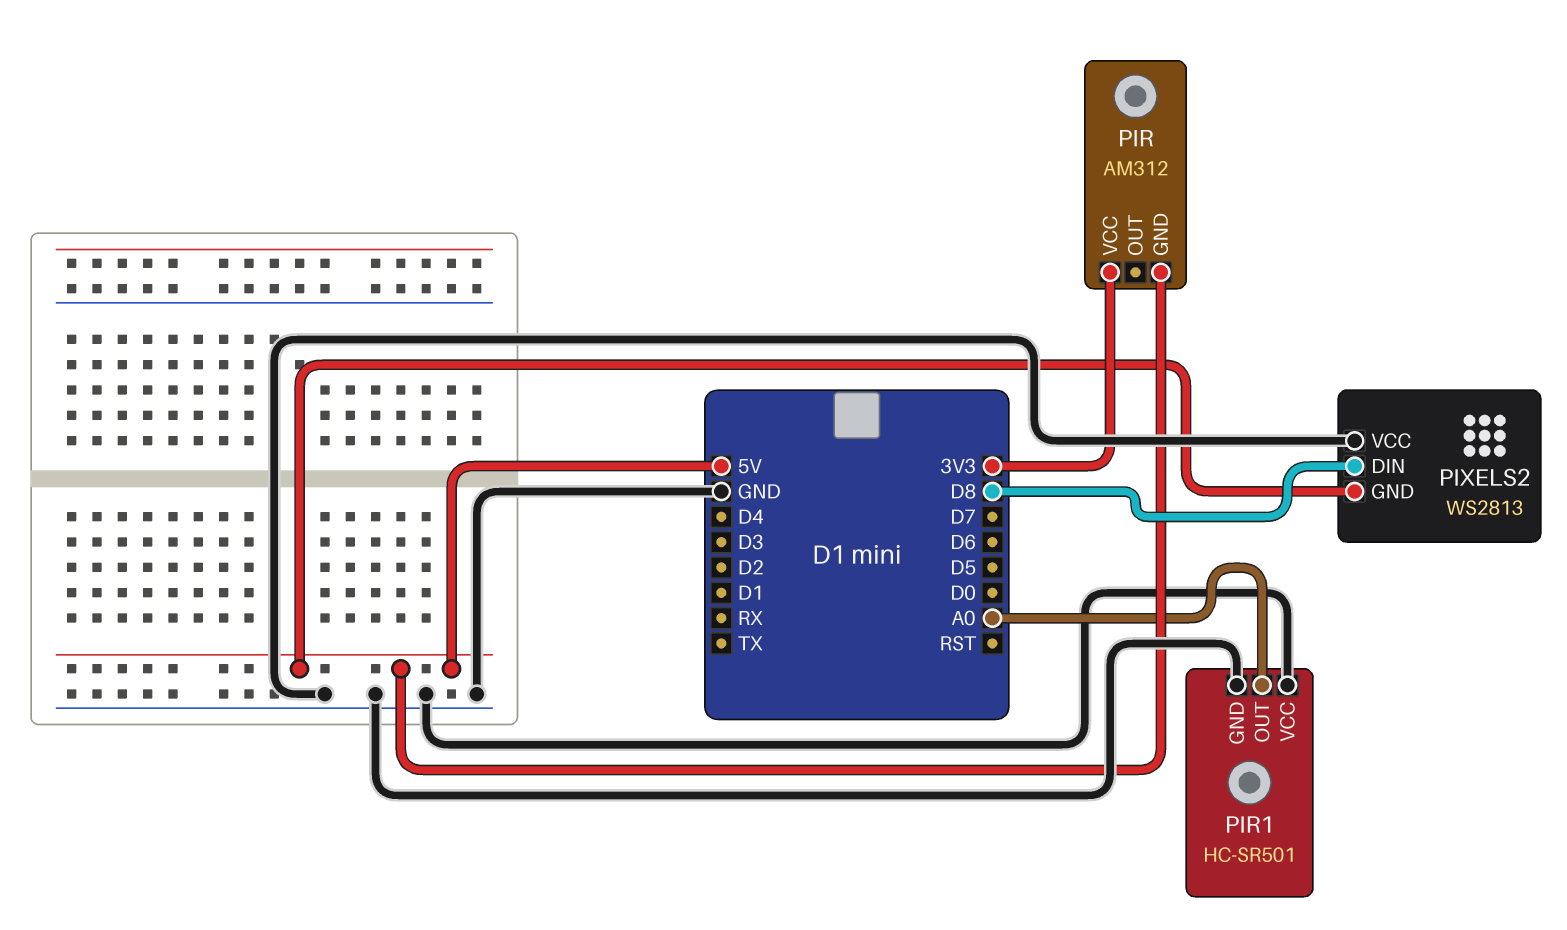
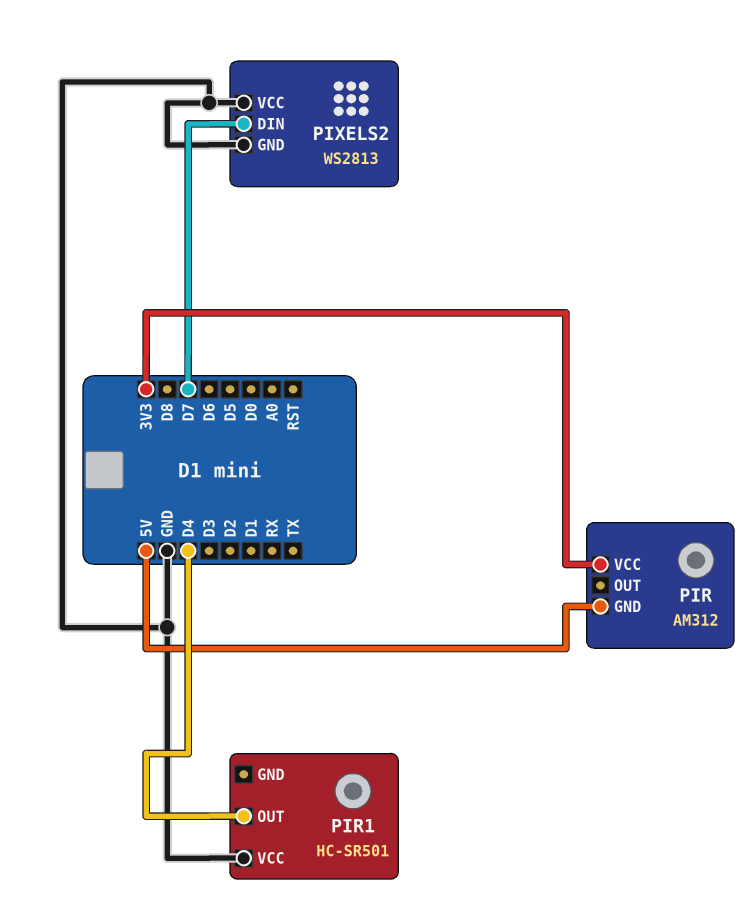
PIR1 pin GND: GND -> none
PIR1 pin OUT: A0 -> D4
PIXELS2 pin DIN: D8 -> D7
PIXELS2 pin GND: 5V -> GND

